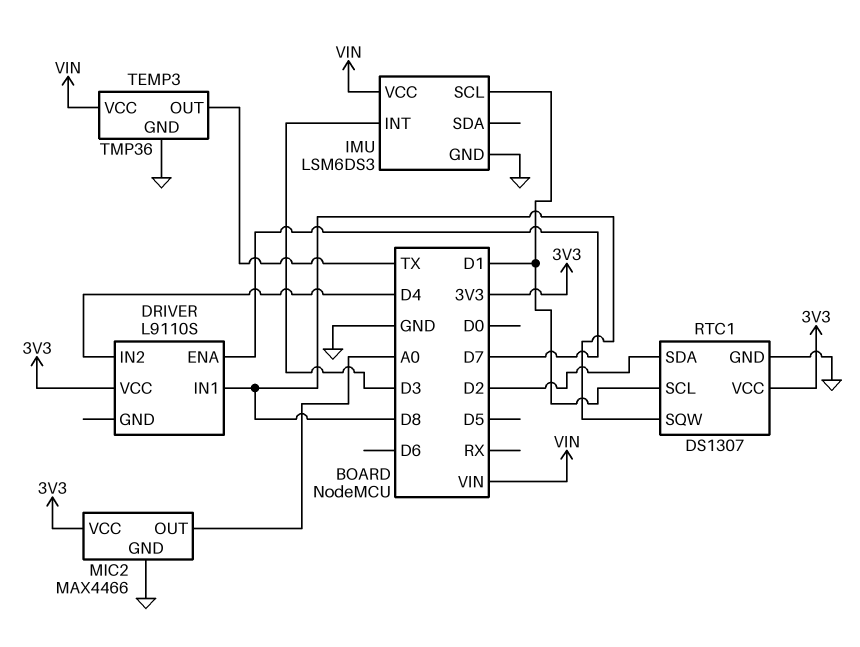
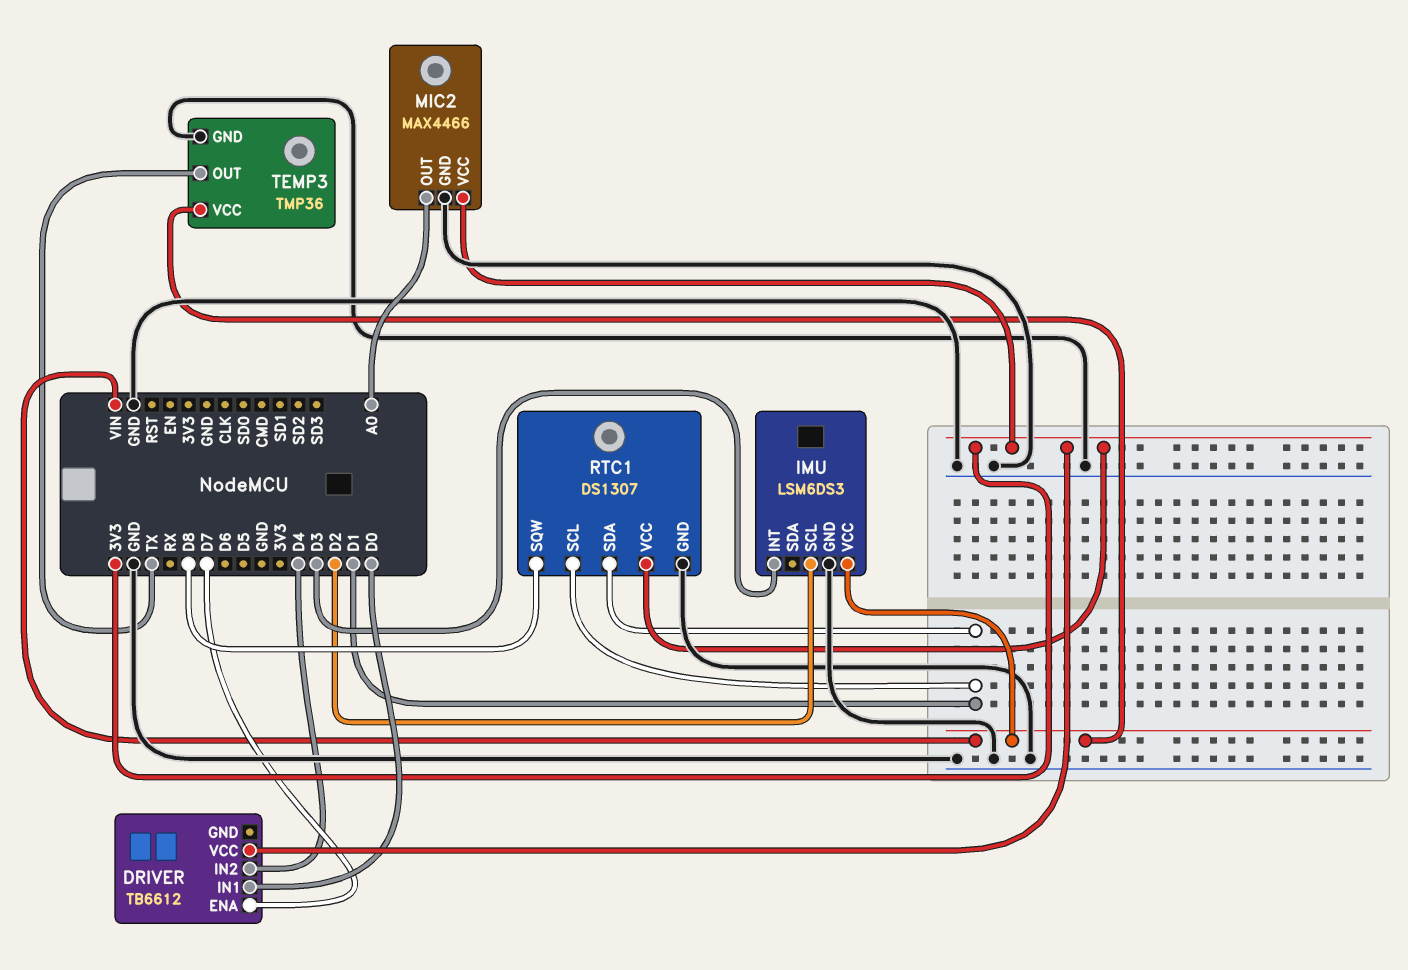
DRIVER: L9110S -> TB6612
DRIVER pin IN1: D8 -> D0
IMU pin SCL: D1 -> D2
RTC1 pin SDA: D2 -> D1

